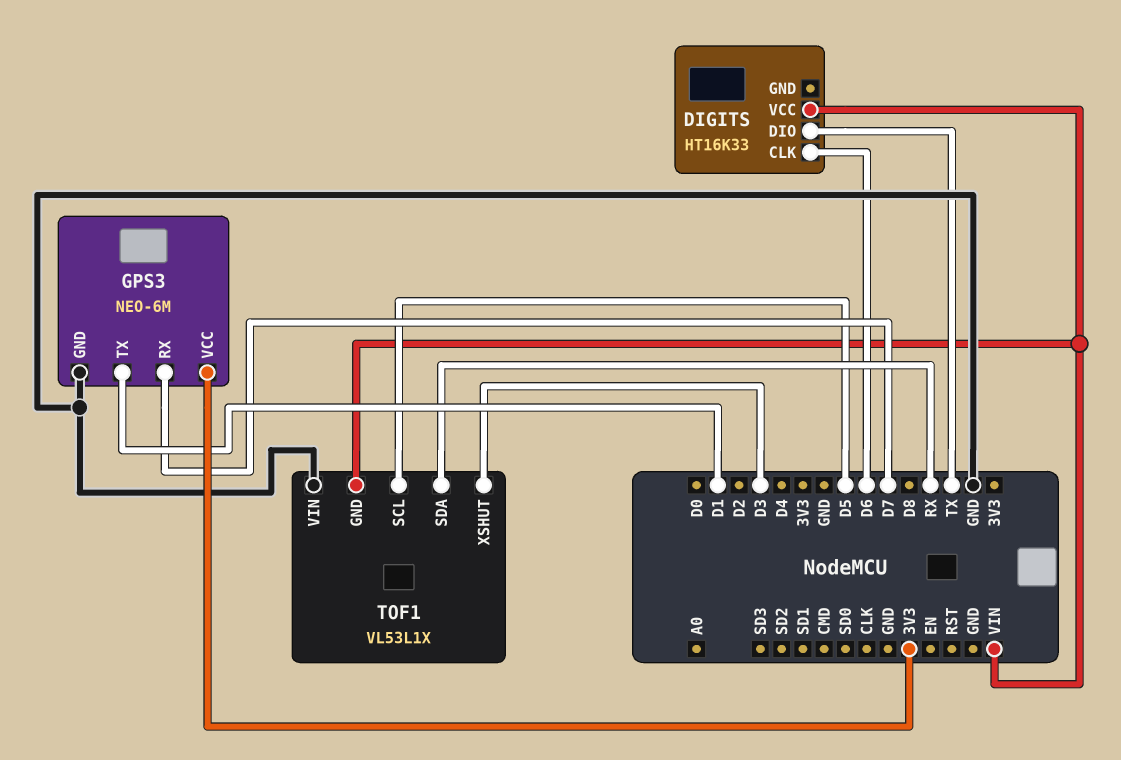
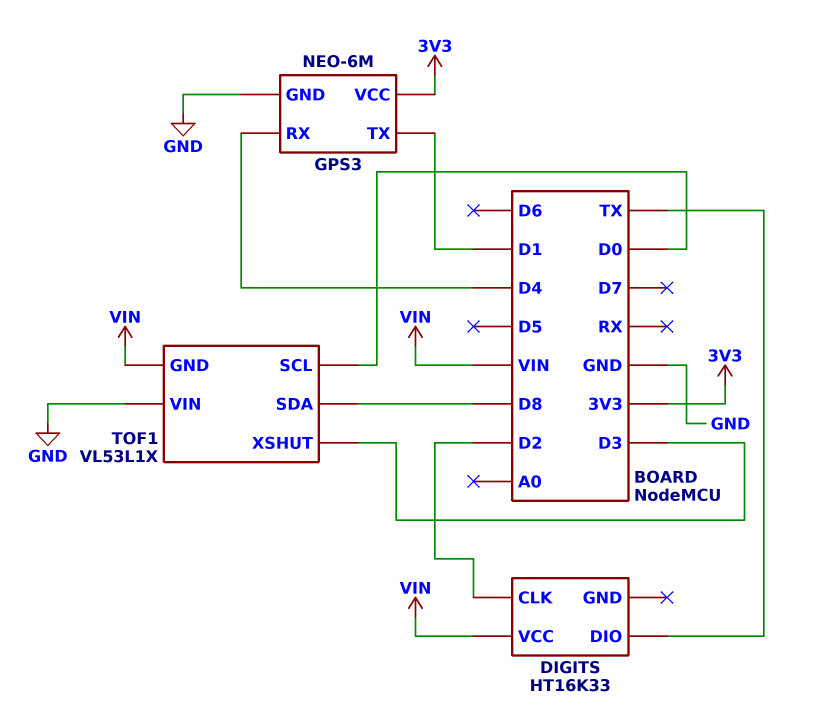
DIGITS pin CLK: D6 -> D2
GPS3 pin RX: D7 -> D4
TOF1 pin SCL: D5 -> D0
TOF1 pin SDA: RX -> D8

